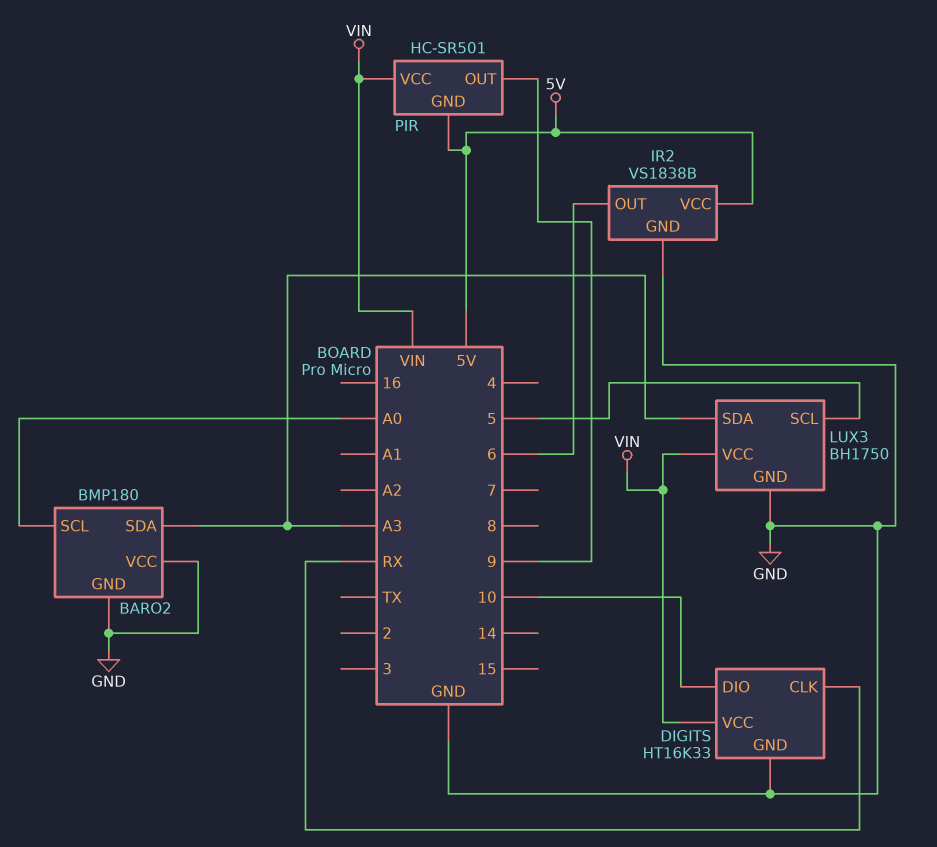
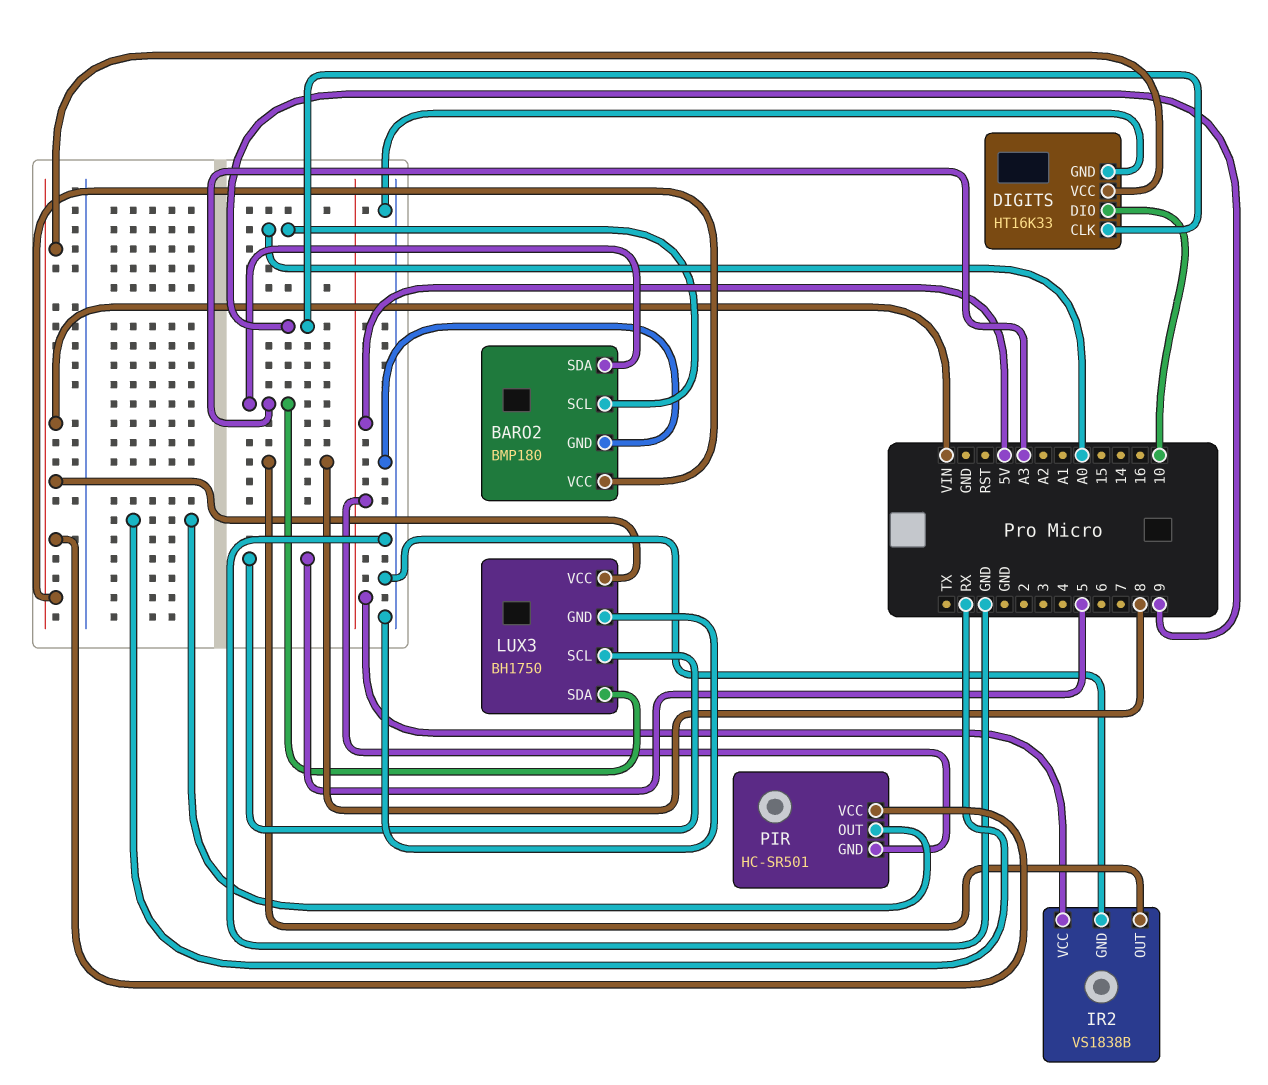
BARO2 pin VCC: GND -> VIN
DIGITS pin CLK: RX -> 9
IR2 pin OUT: 6 -> 8
PIR pin OUT: 9 -> RX

